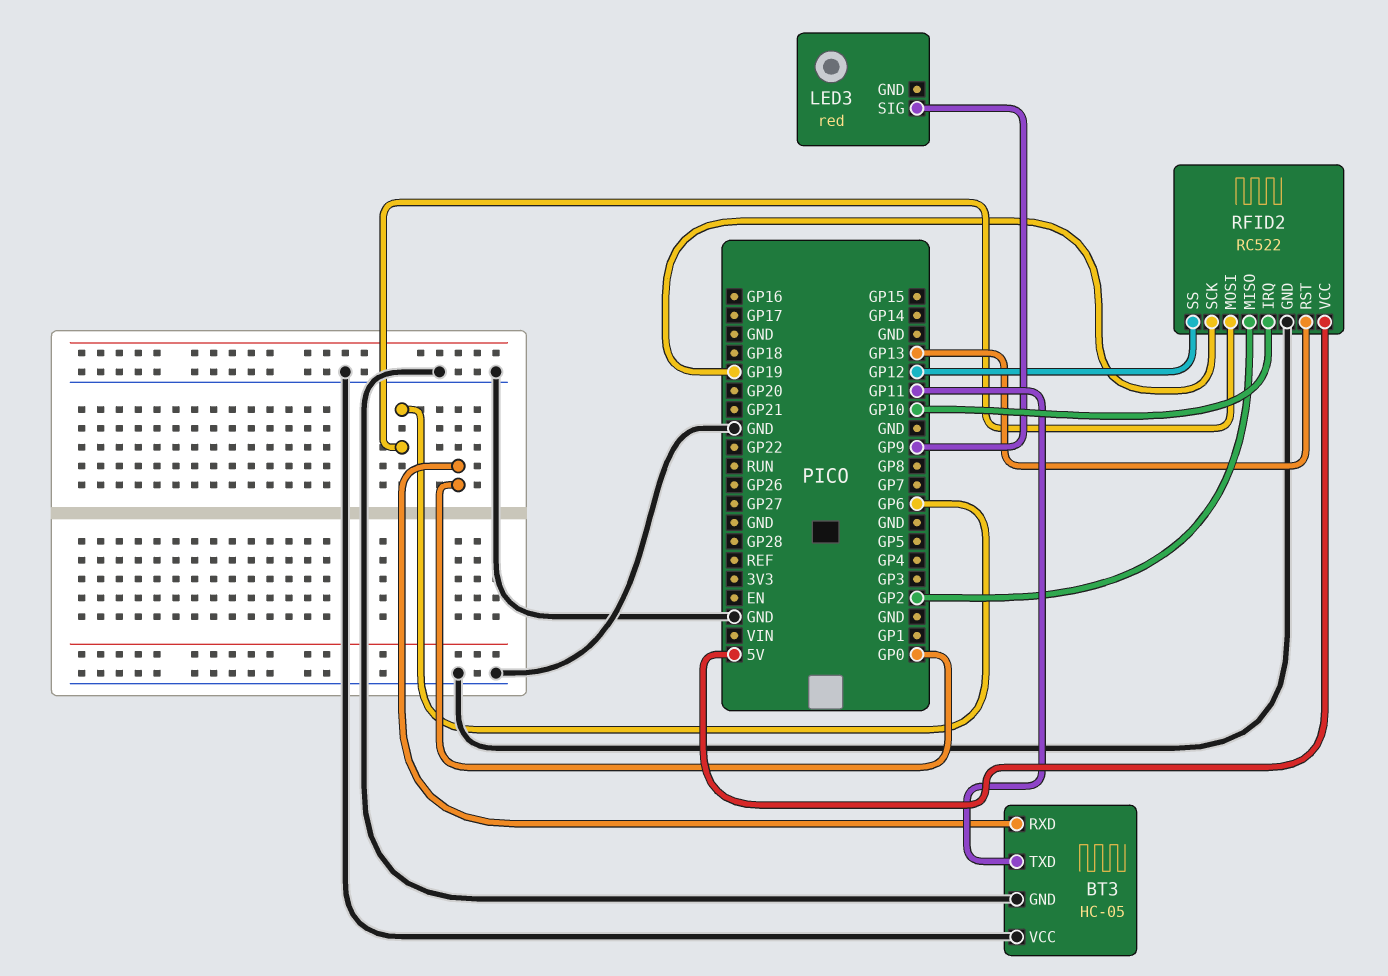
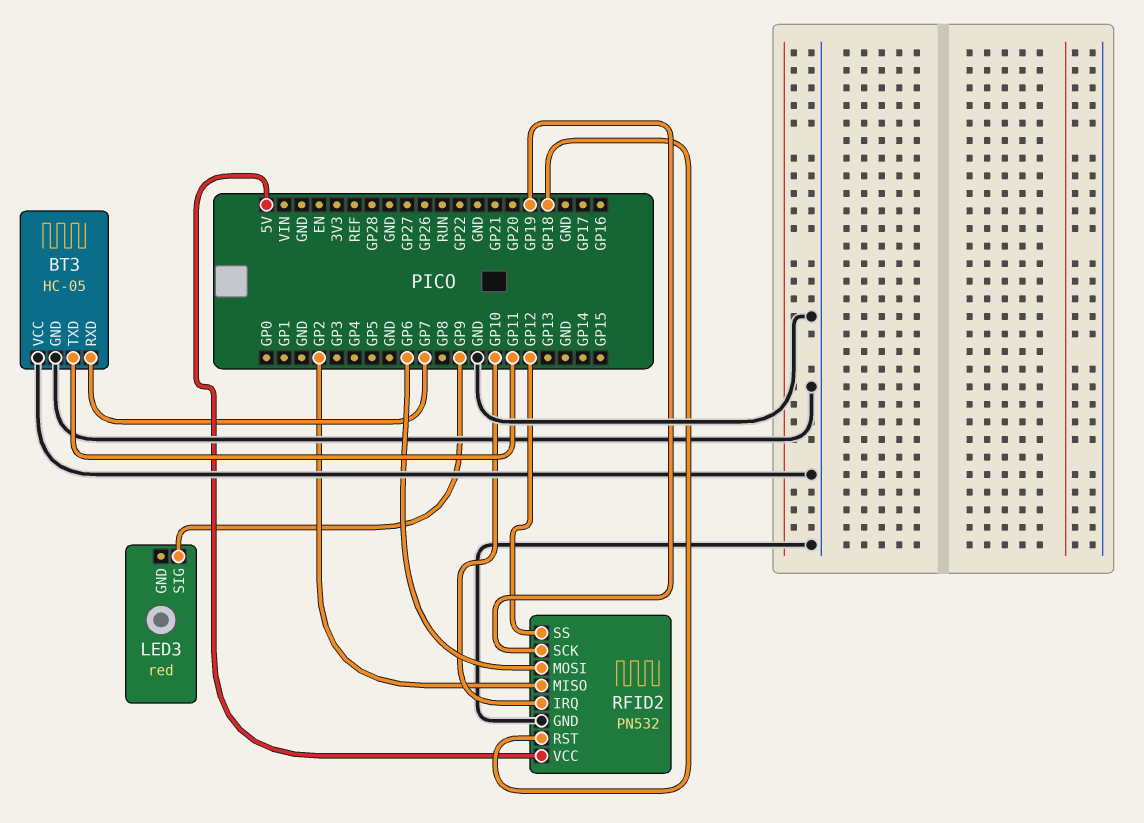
BT3 pin RXD: GP0 -> GP7
RFID2: RC522 -> PN532
RFID2 pin RST: GP13 -> GP18

